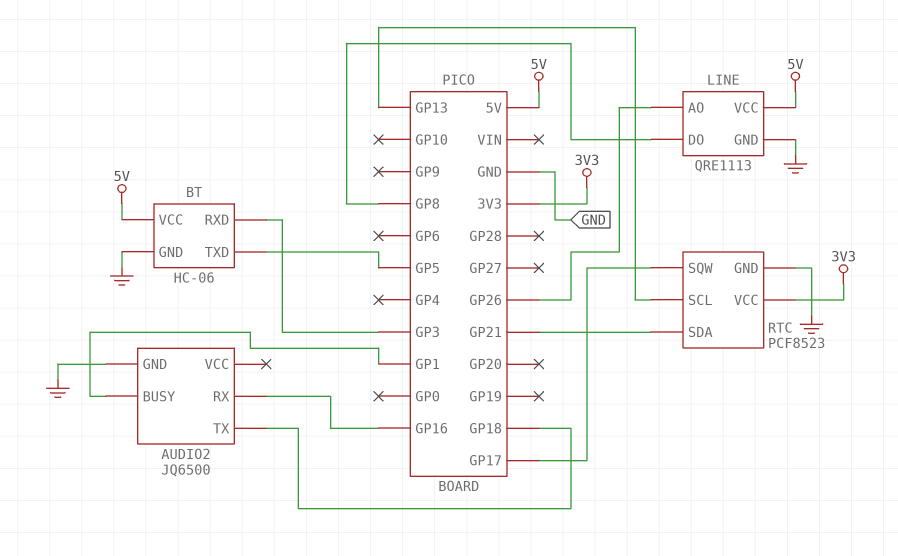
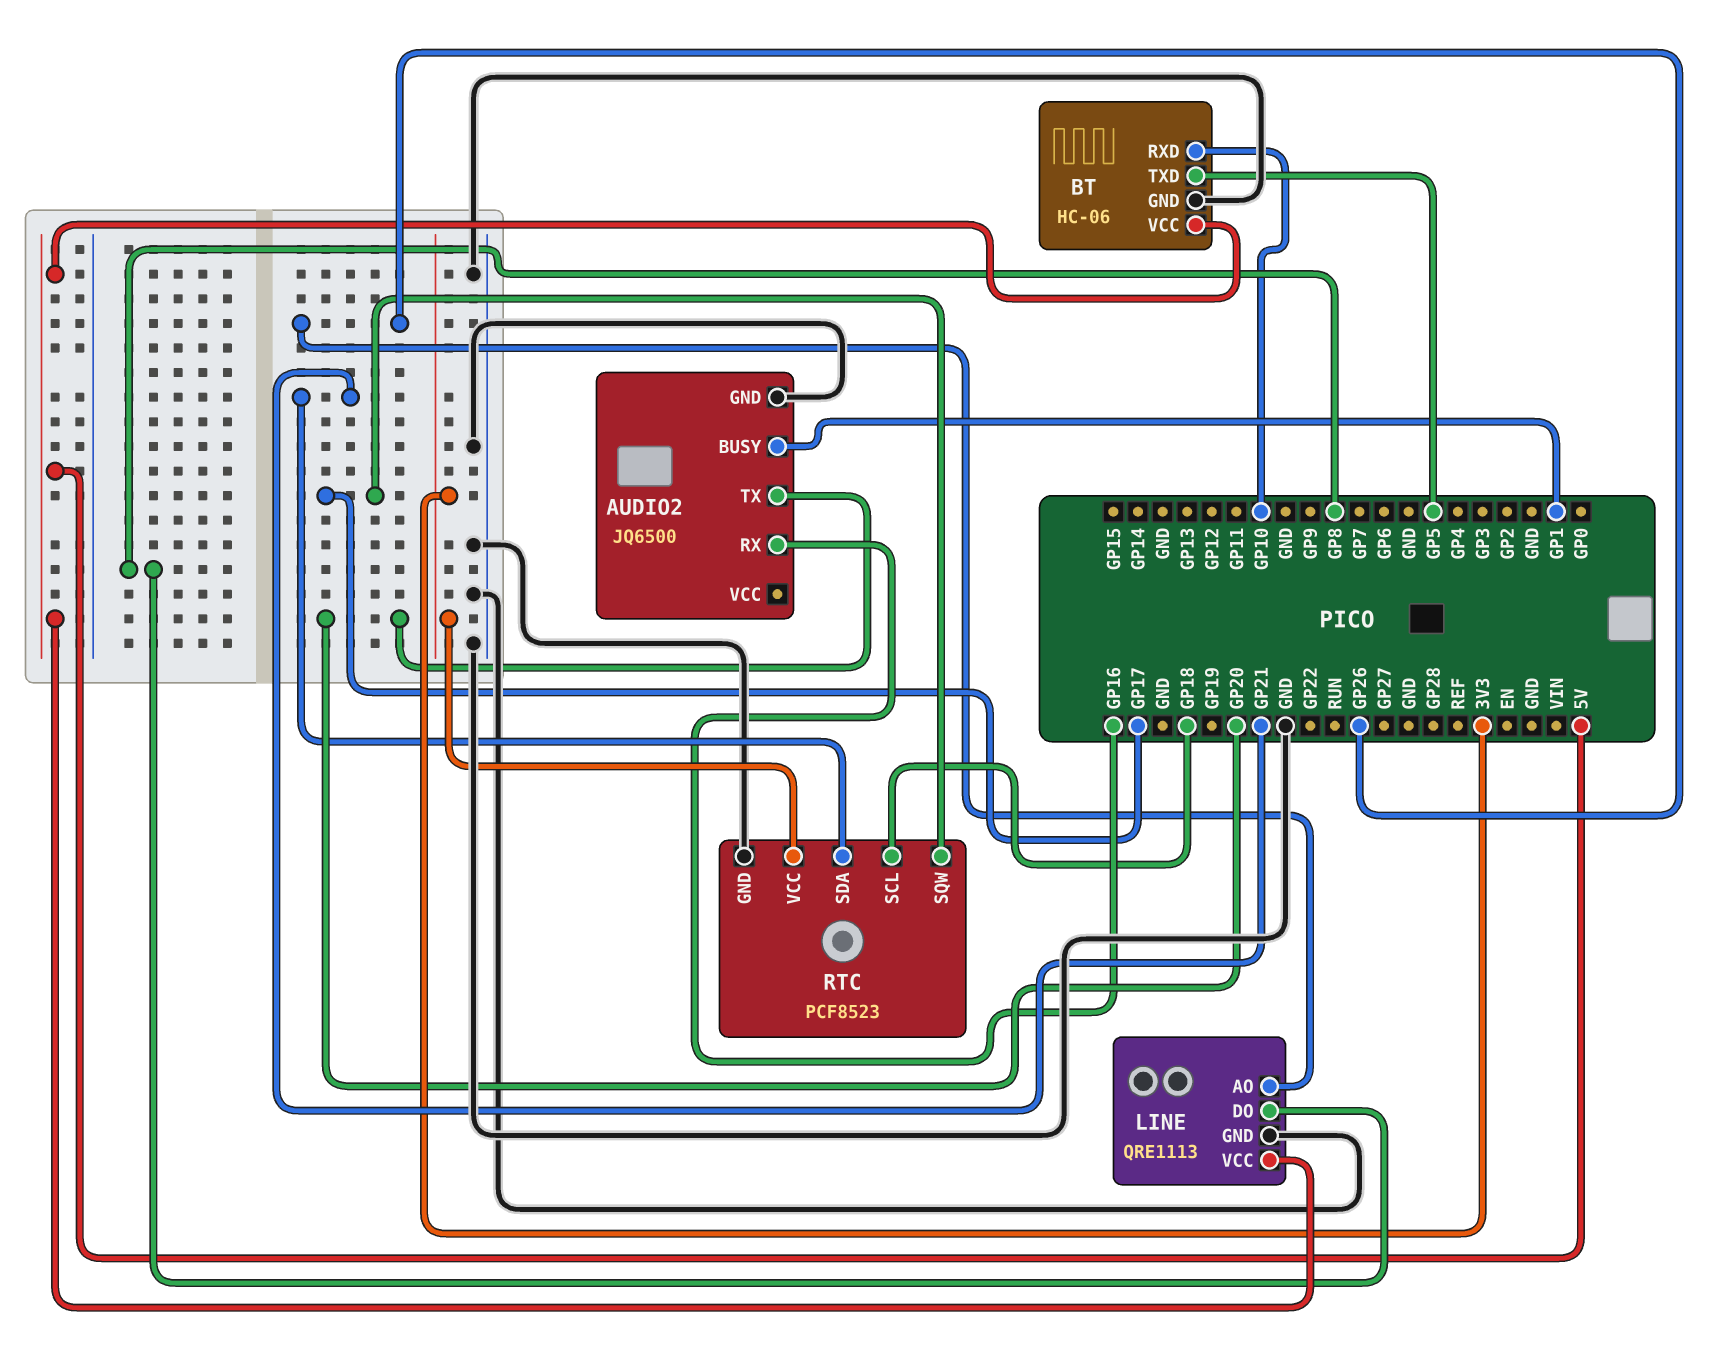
AUDIO2 pin TX: GP18 -> GP20
BT pin RXD: GP3 -> GP10
RTC pin SCL: GP13 -> GP18

